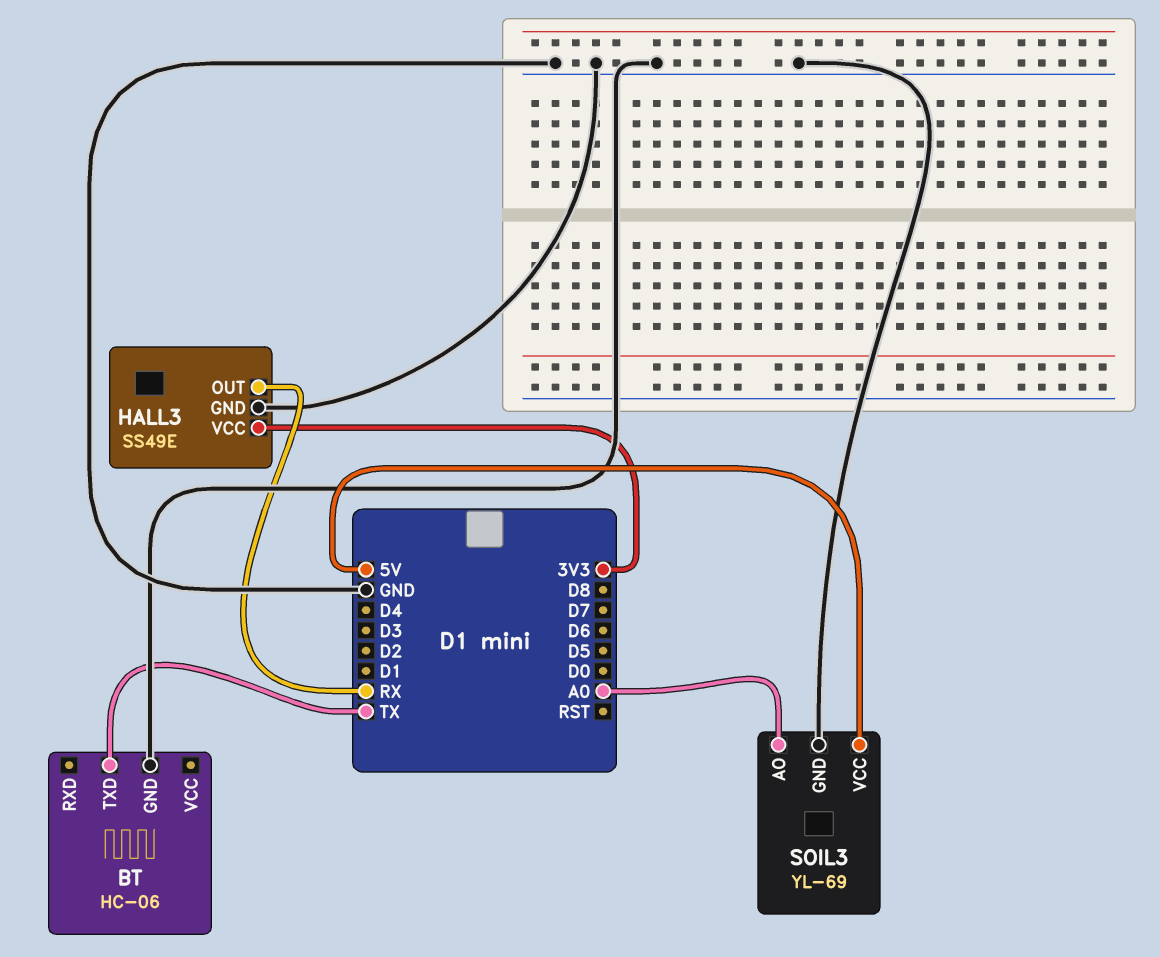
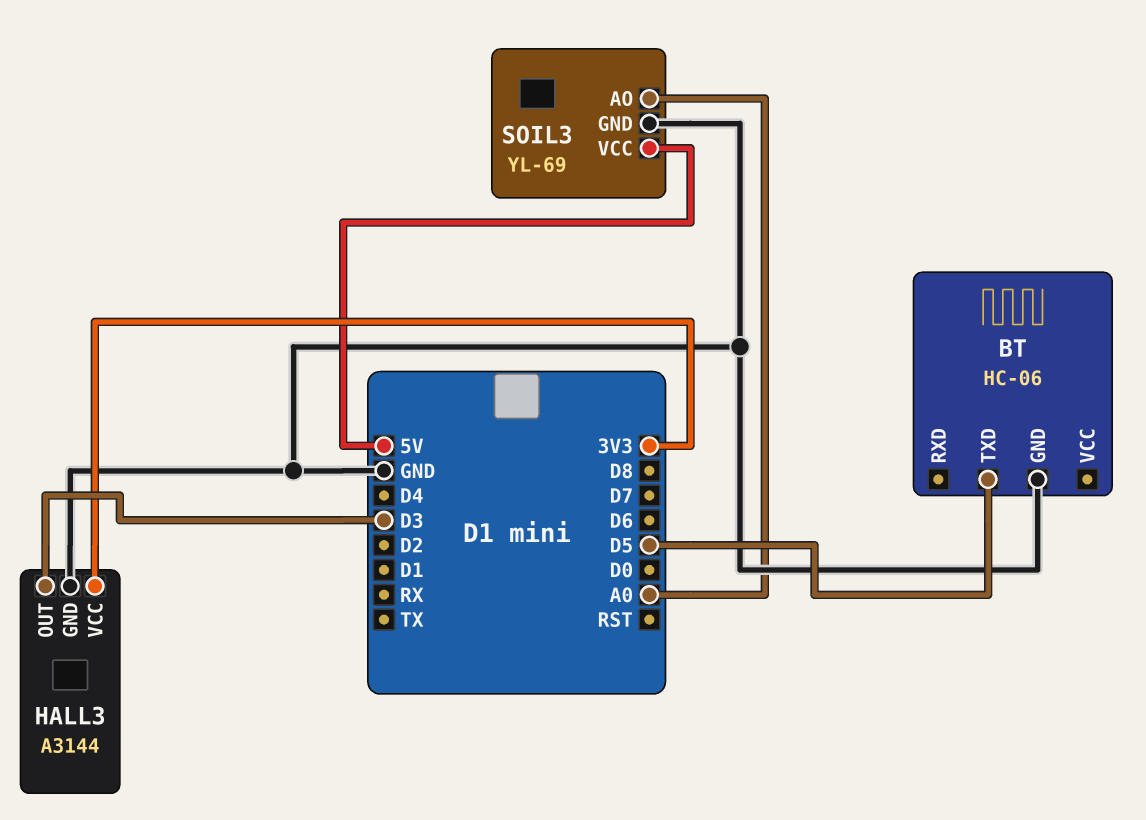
BT pin TXD: TX -> D5
HALL3: SS49E -> A3144
HALL3 pin OUT: RX -> D3

